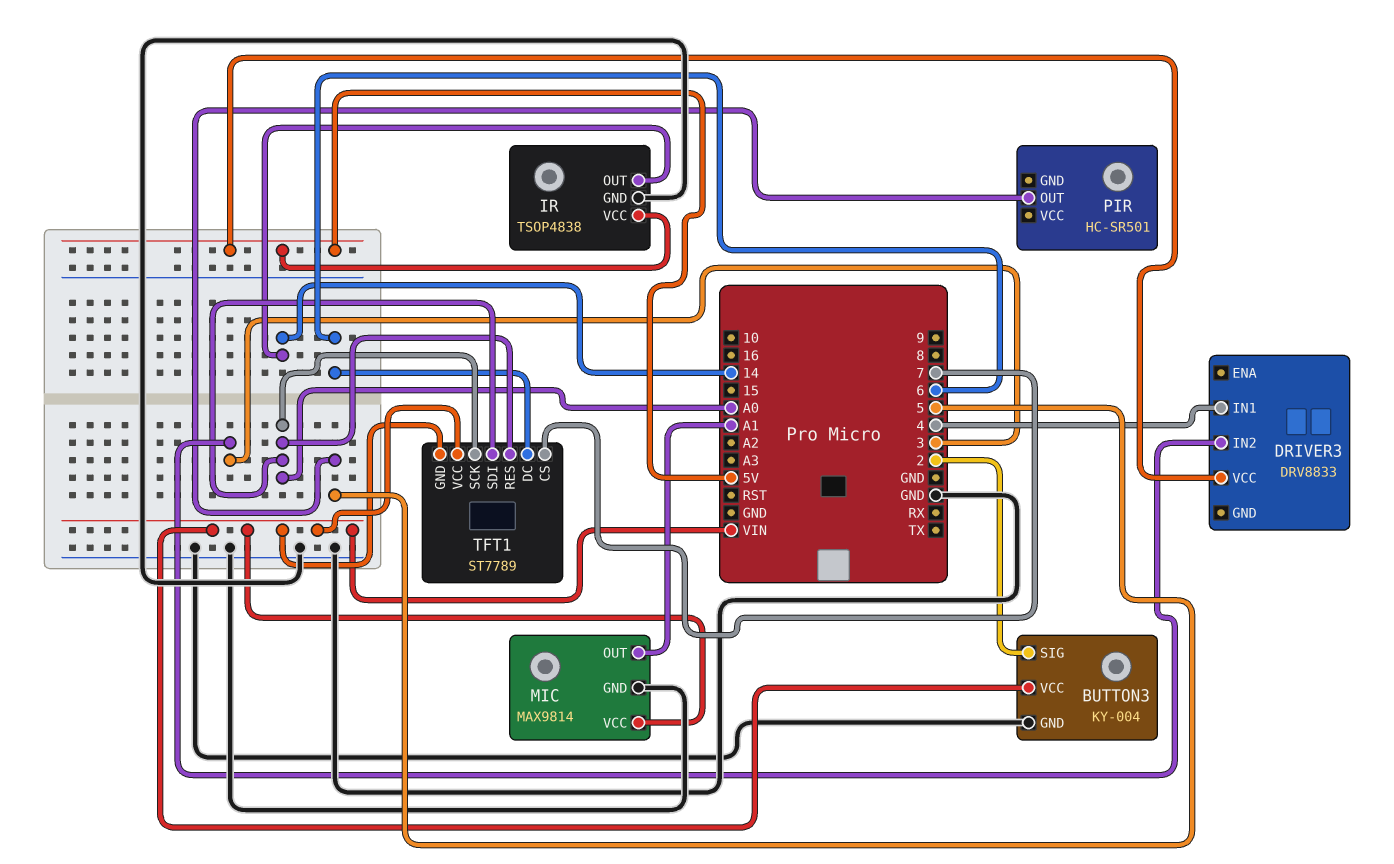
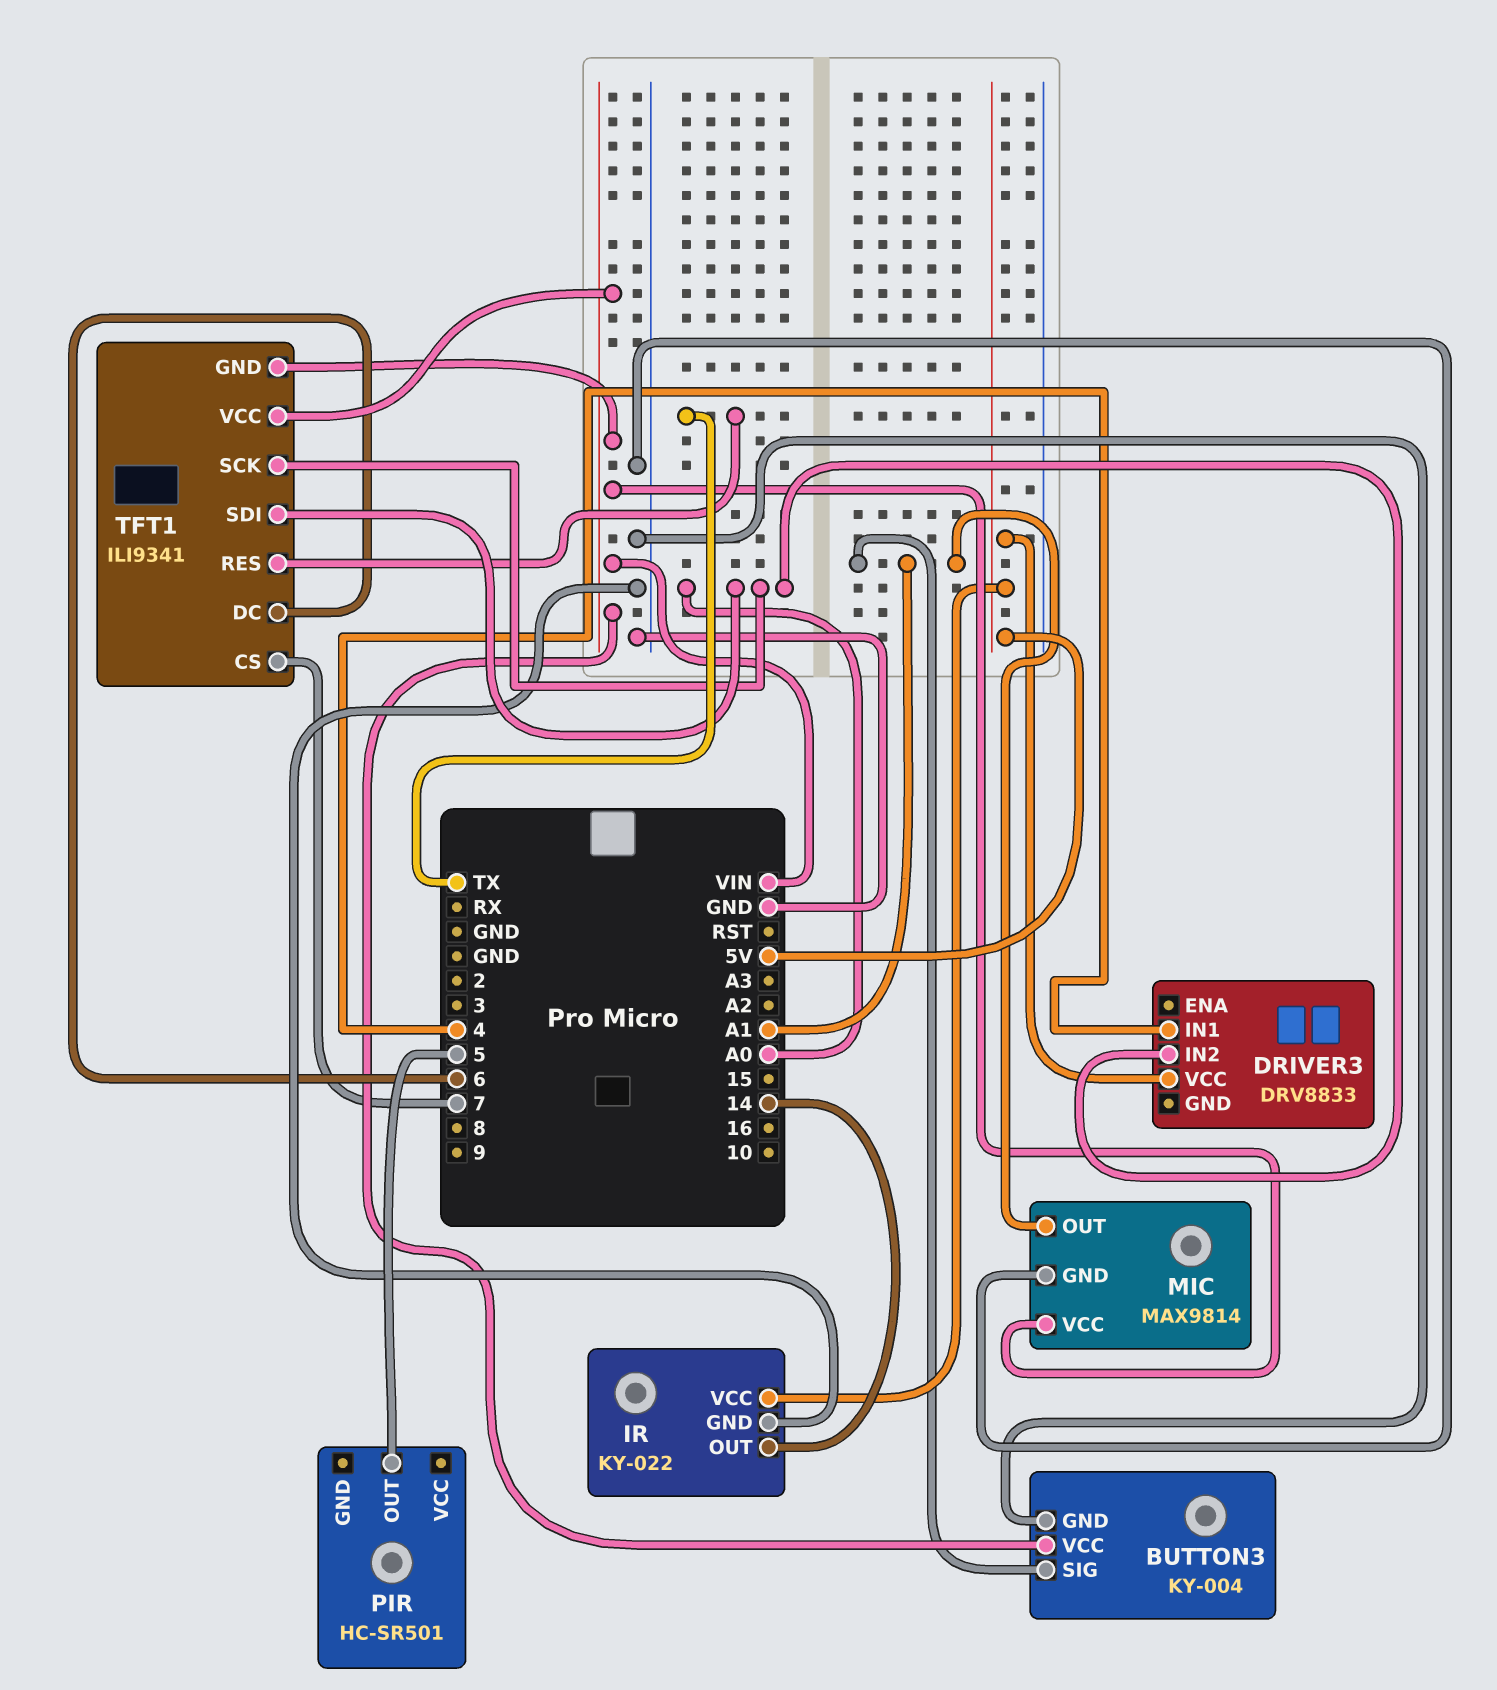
BUTTON3 pin SIG: 2 -> A1
DRIVER3 pin IN2: 3 -> A0
IR: TSOP4838 -> KY-022
TFT1: ST7789 -> ILI9341
TFT1 pin RES: A0 -> TX

